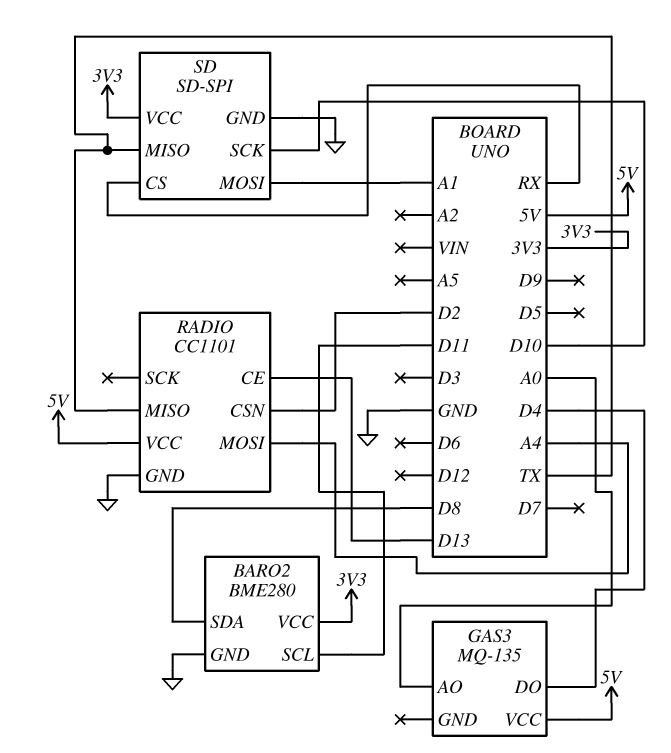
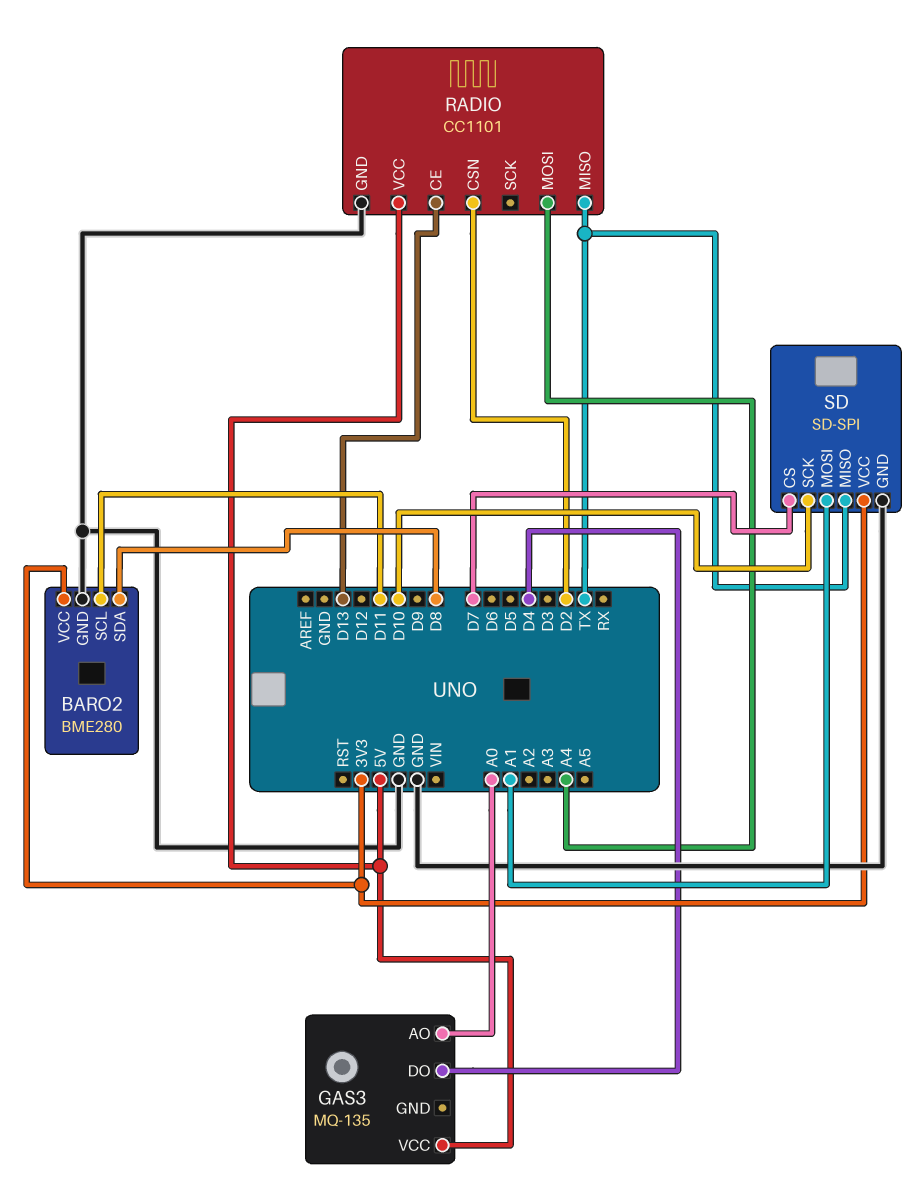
SD pin CS: RX -> D7

